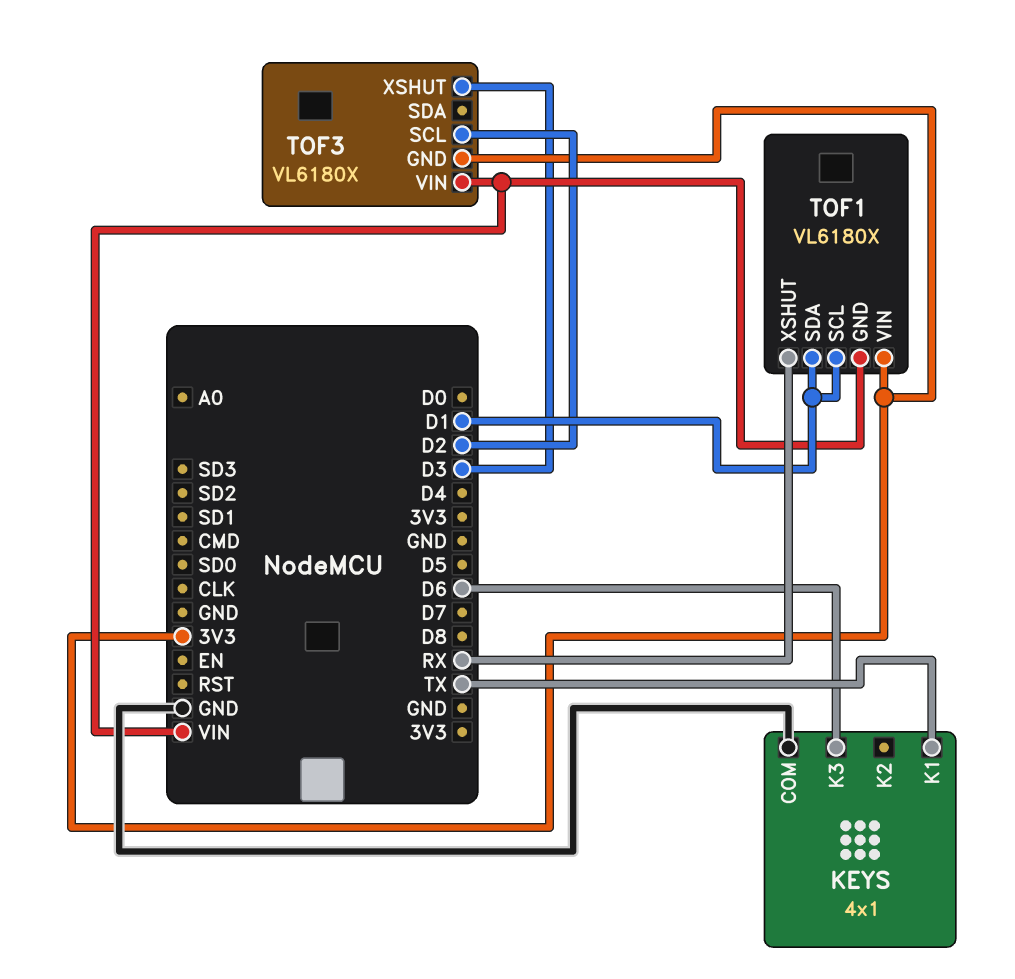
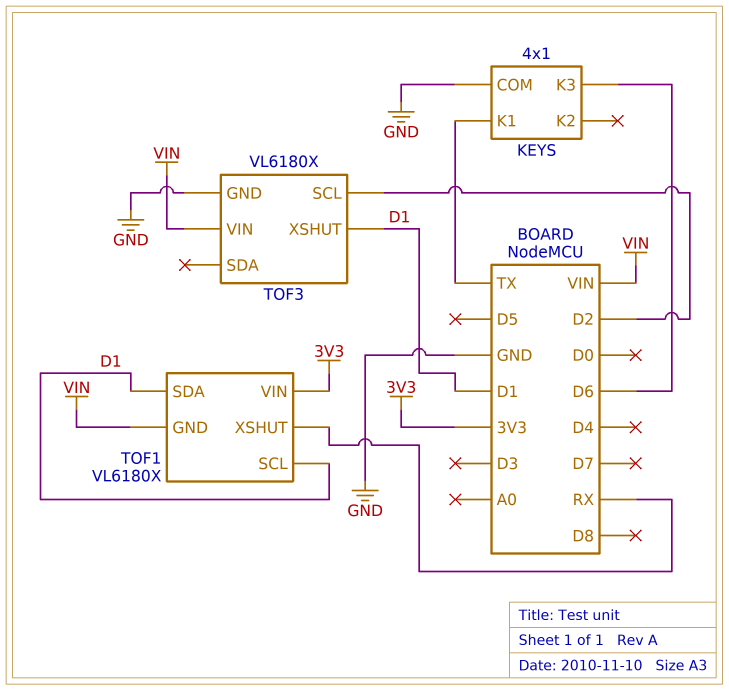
TOF3 pin GND: 3V3 -> GND
TOF3 pin XSHUT: D3 -> D1

